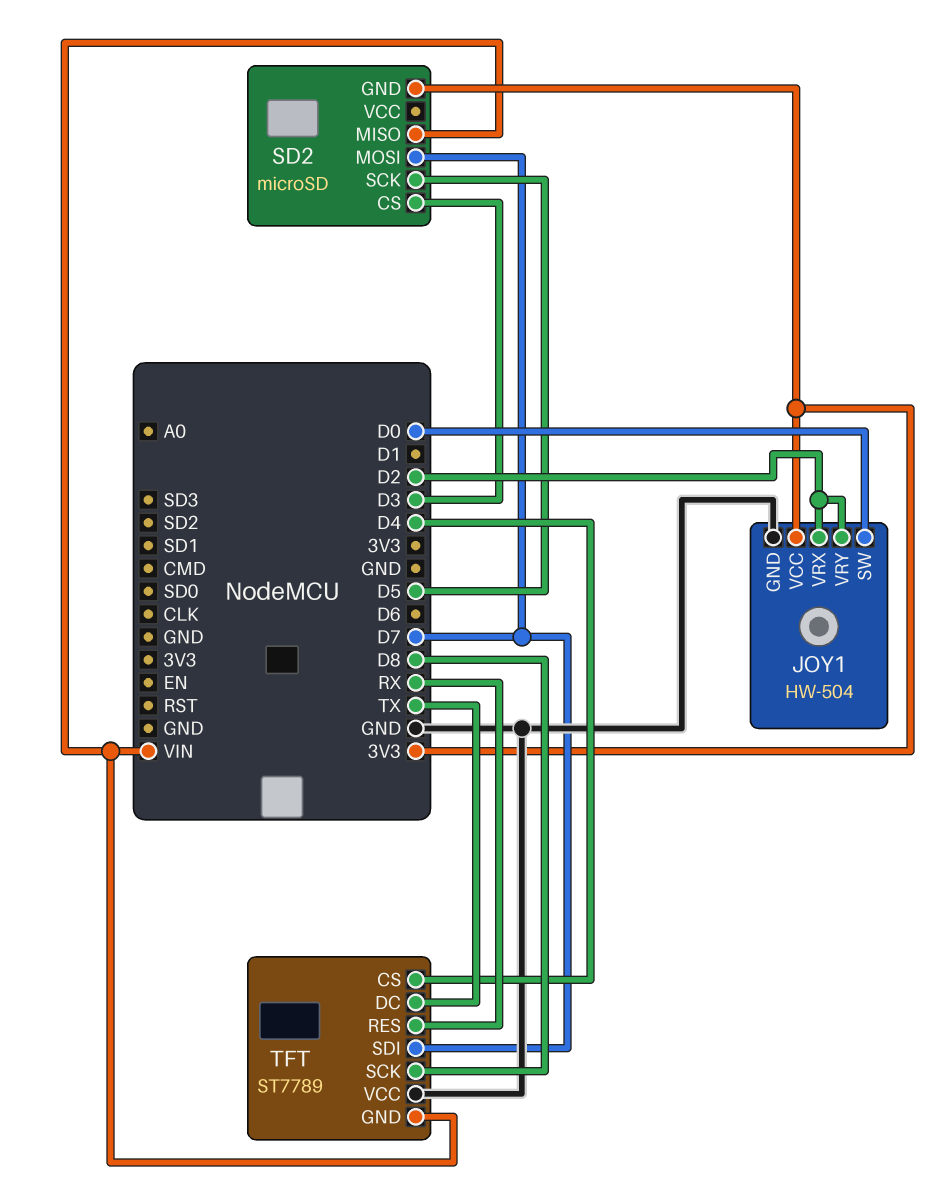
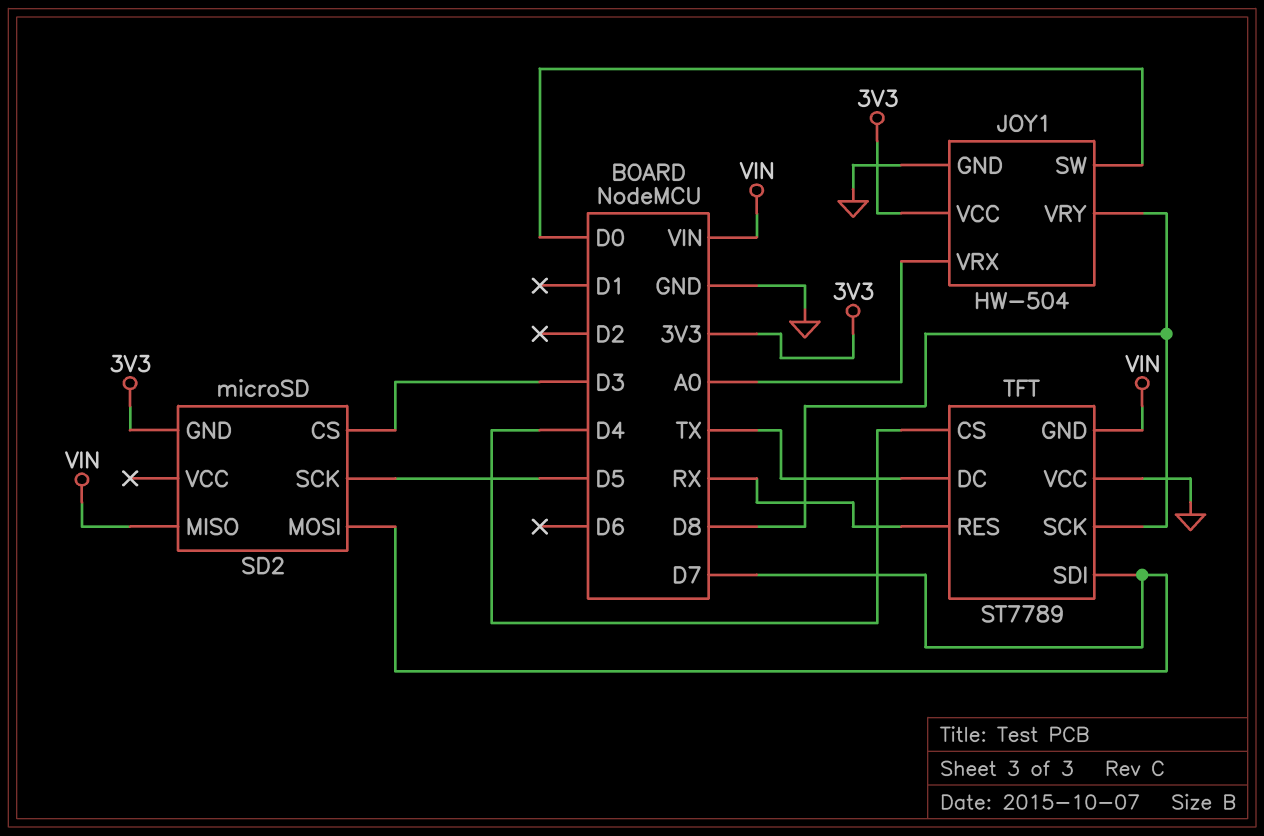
JOY1 pin VRX: D2 -> A0
JOY1 pin VRY: D2 -> D8

